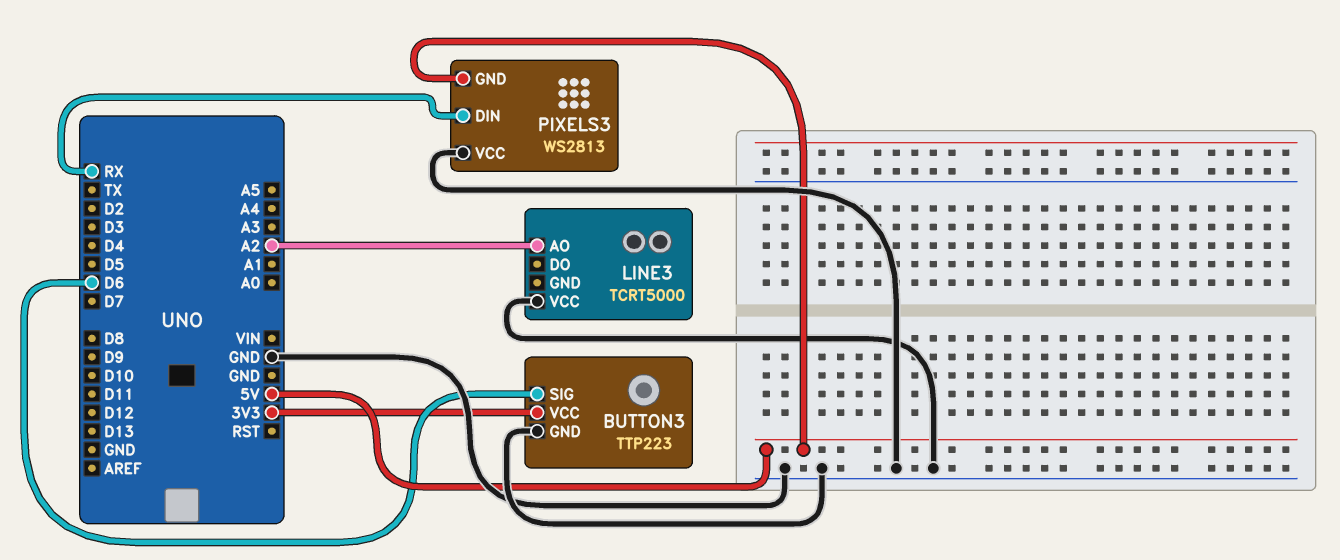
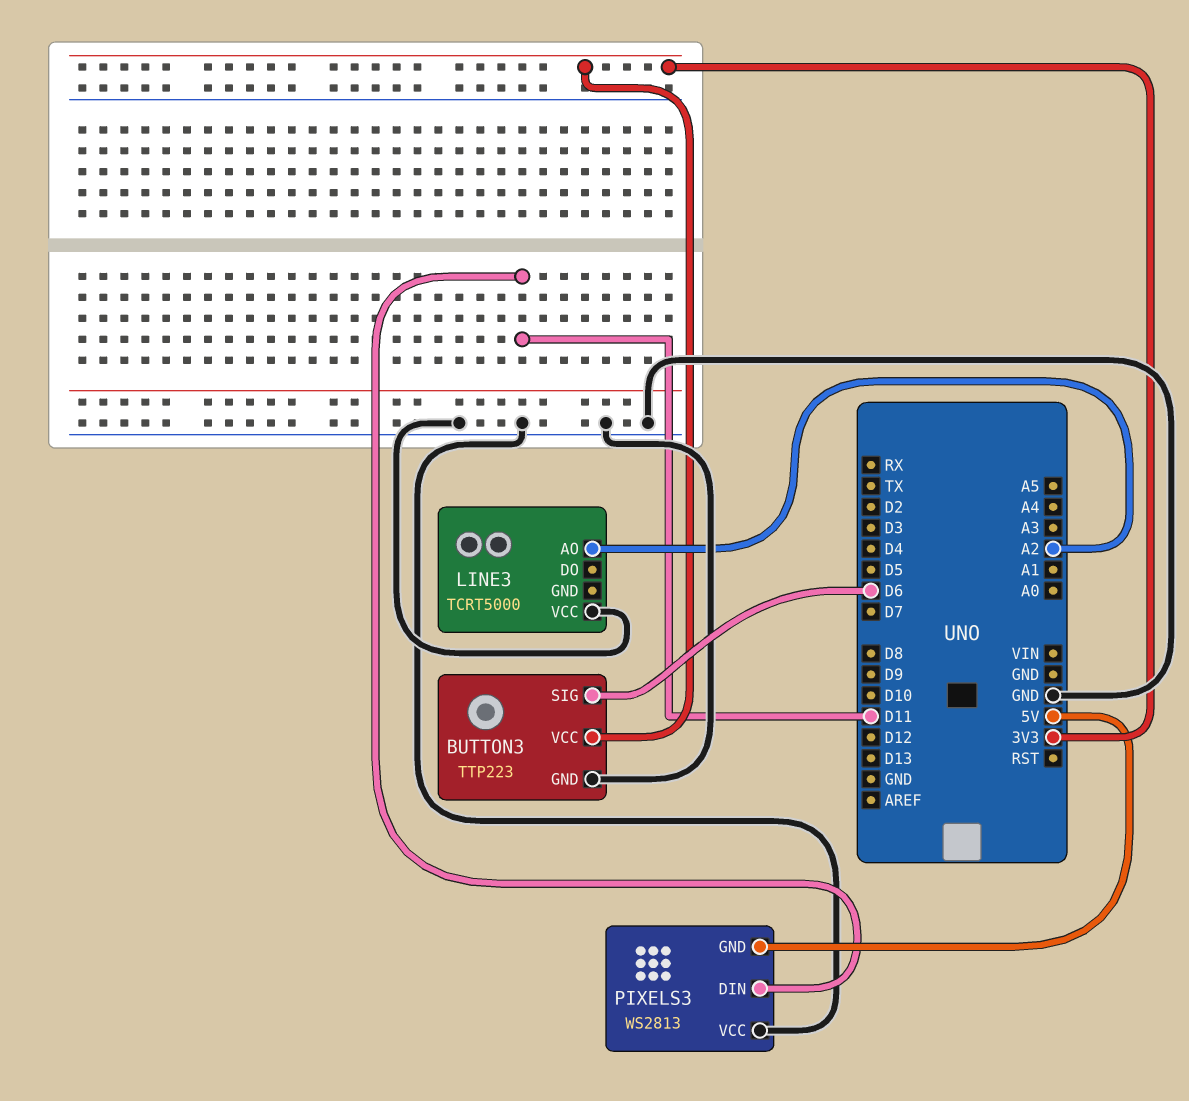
PIXELS3 pin DIN: RX -> D11

